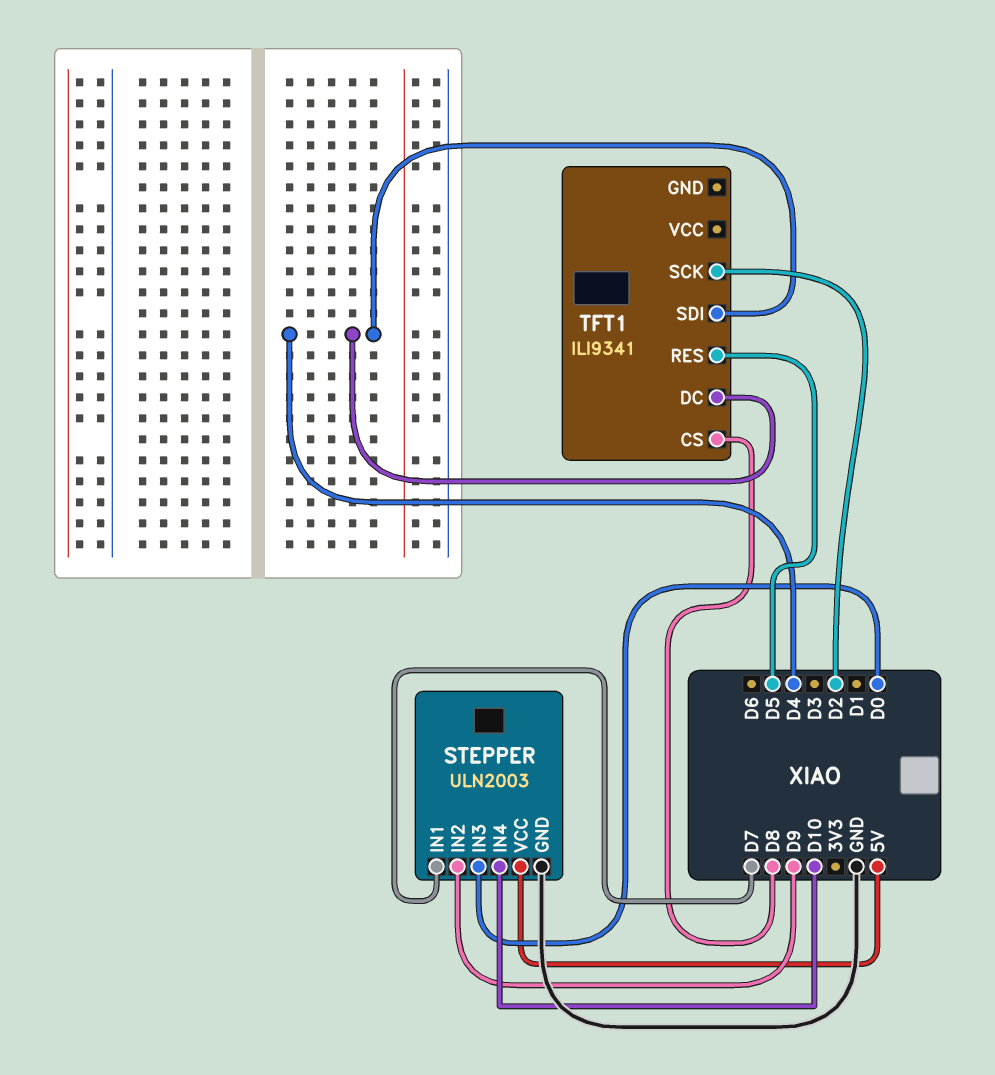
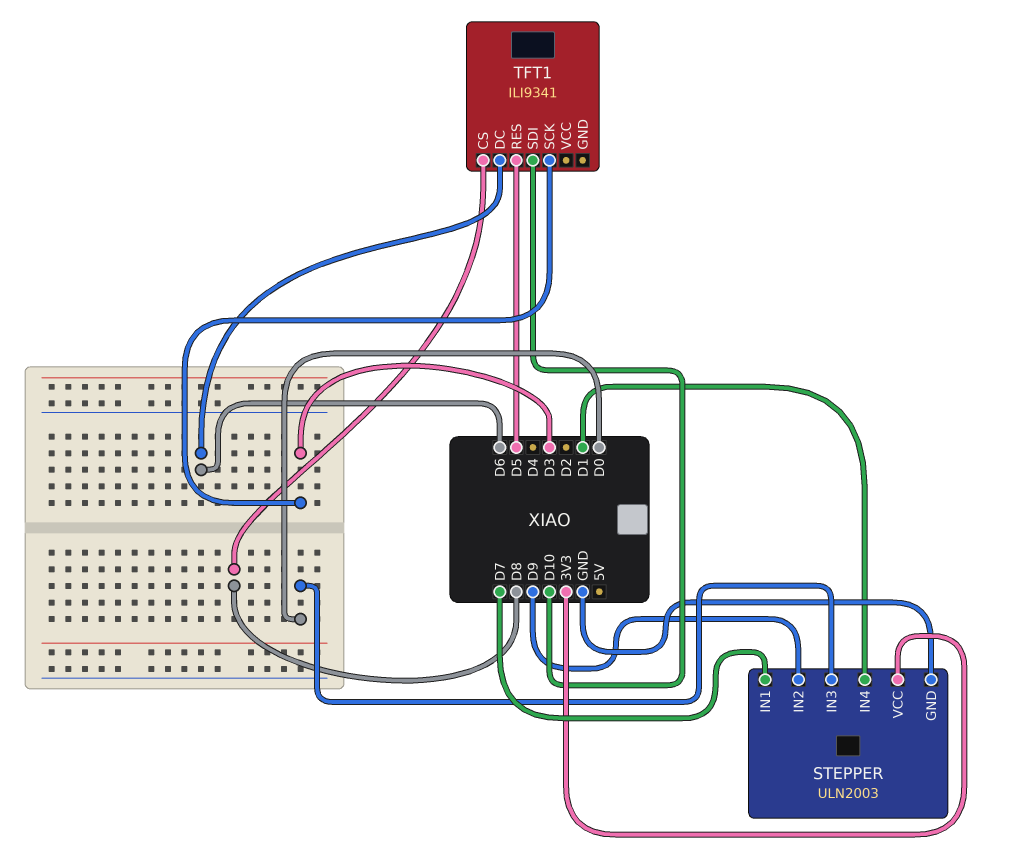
STEPPER pin IN4: D10 -> D1
STEPPER pin VCC: 5V -> 3V3
TFT1 pin DC: D4 -> D6
TFT1 pin SCK: D2 -> D3
TFT1 pin SDI: D4 -> D10

